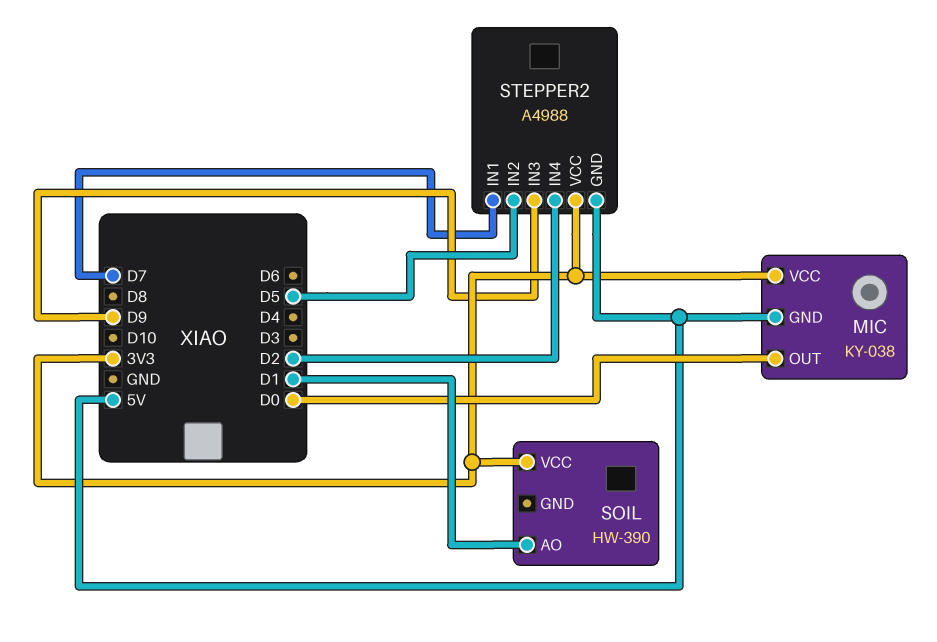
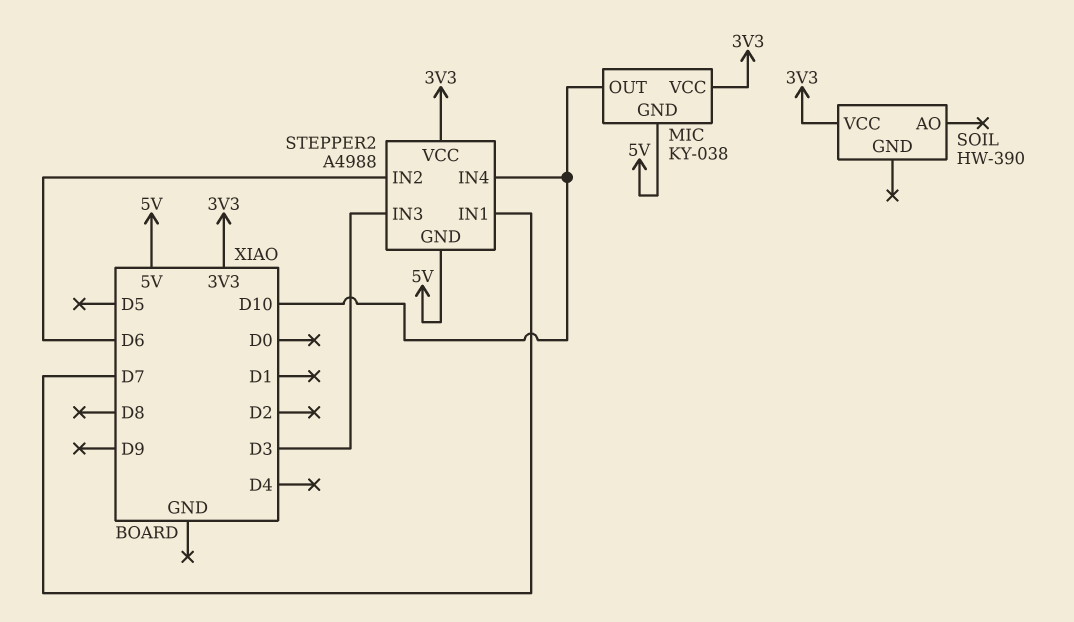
MIC pin OUT: D0 -> D10
SOIL pin AO: D1 -> none
STEPPER2 pin IN2: D5 -> D6
STEPPER2 pin IN3: D9 -> D3
STEPPER2 pin IN4: D2 -> D10

